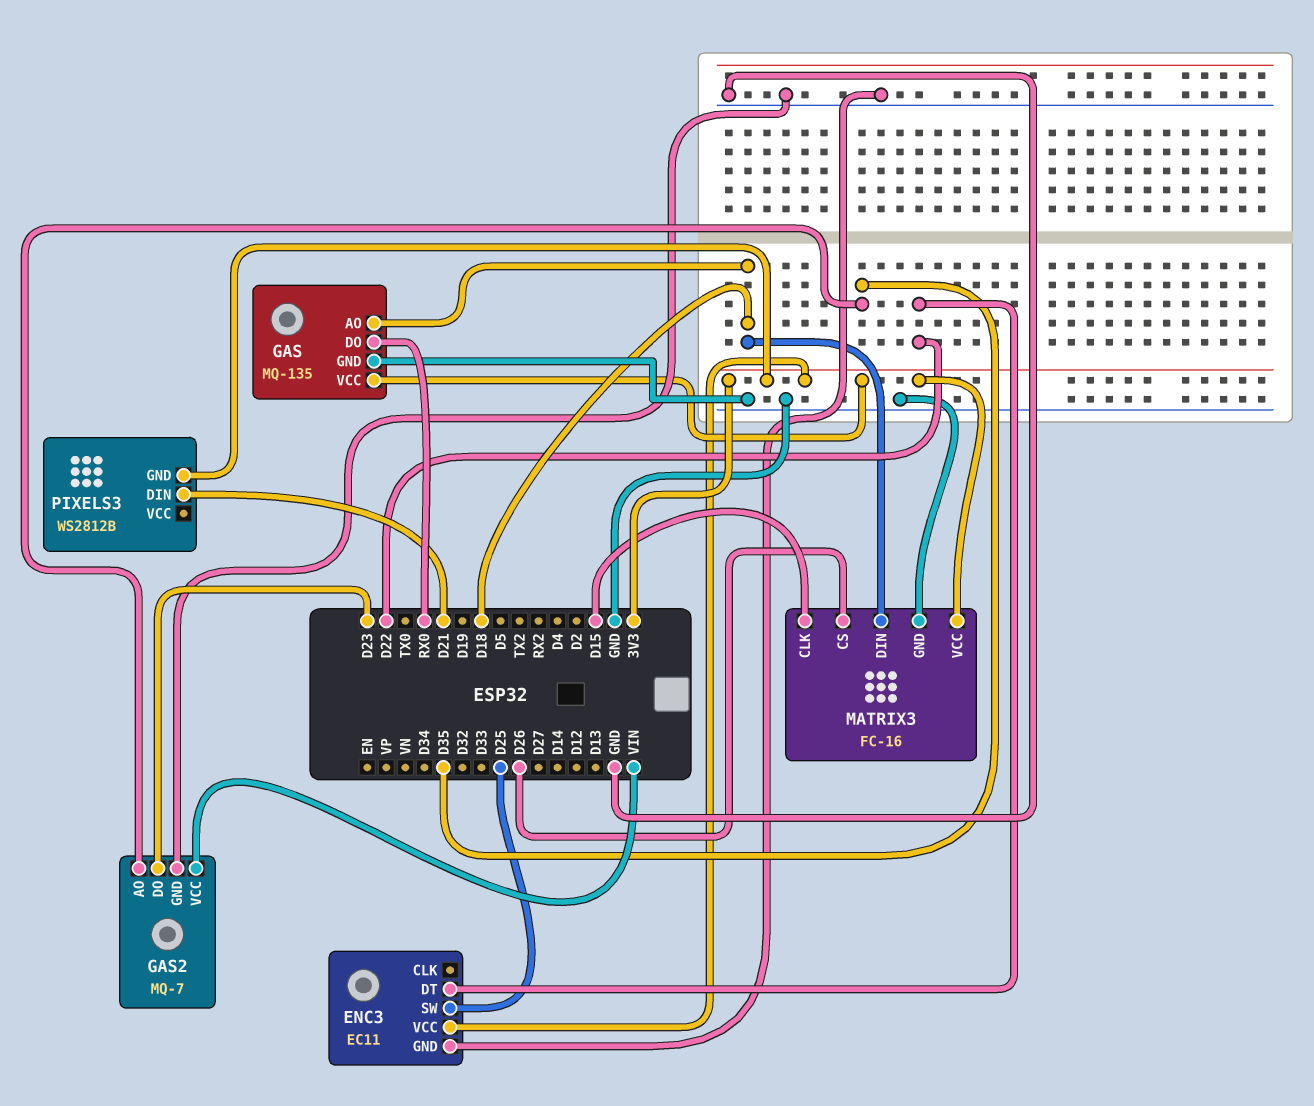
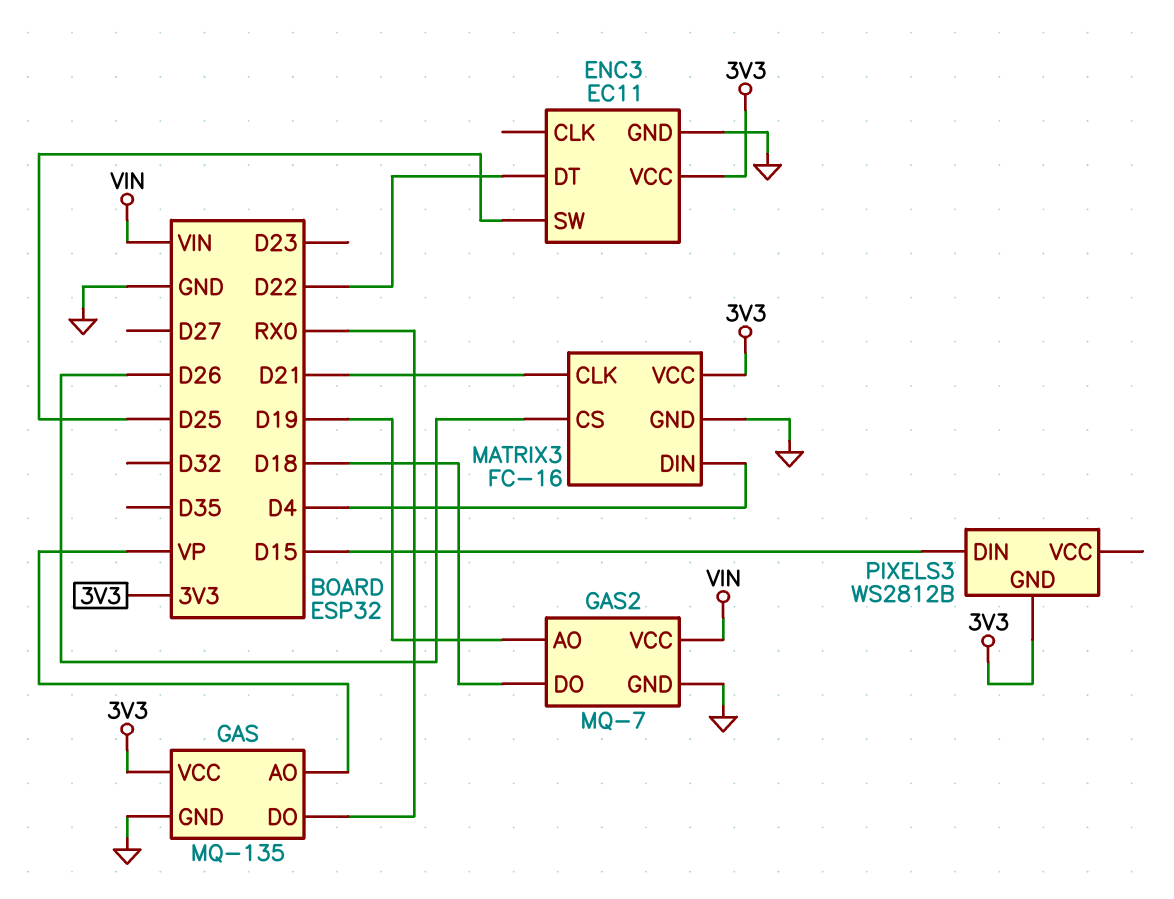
GAS pin AO: D18 -> VP
GAS2 pin AO: D35 -> D19
GAS2 pin DO: D23 -> D18
MATRIX3 pin CLK: D15 -> D21
MATRIX3 pin DIN: D18 -> D4
PIXELS3 pin DIN: D21 -> D15

